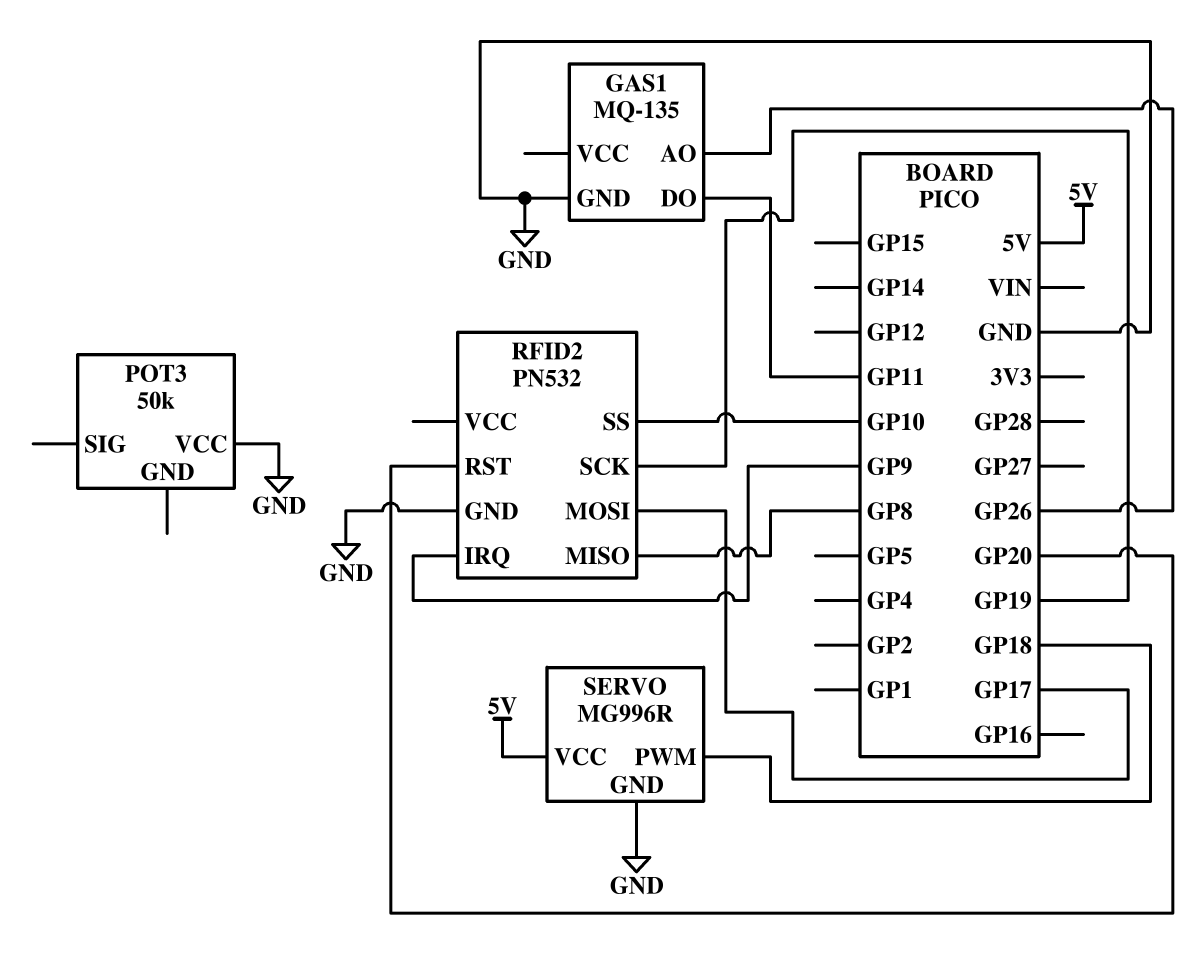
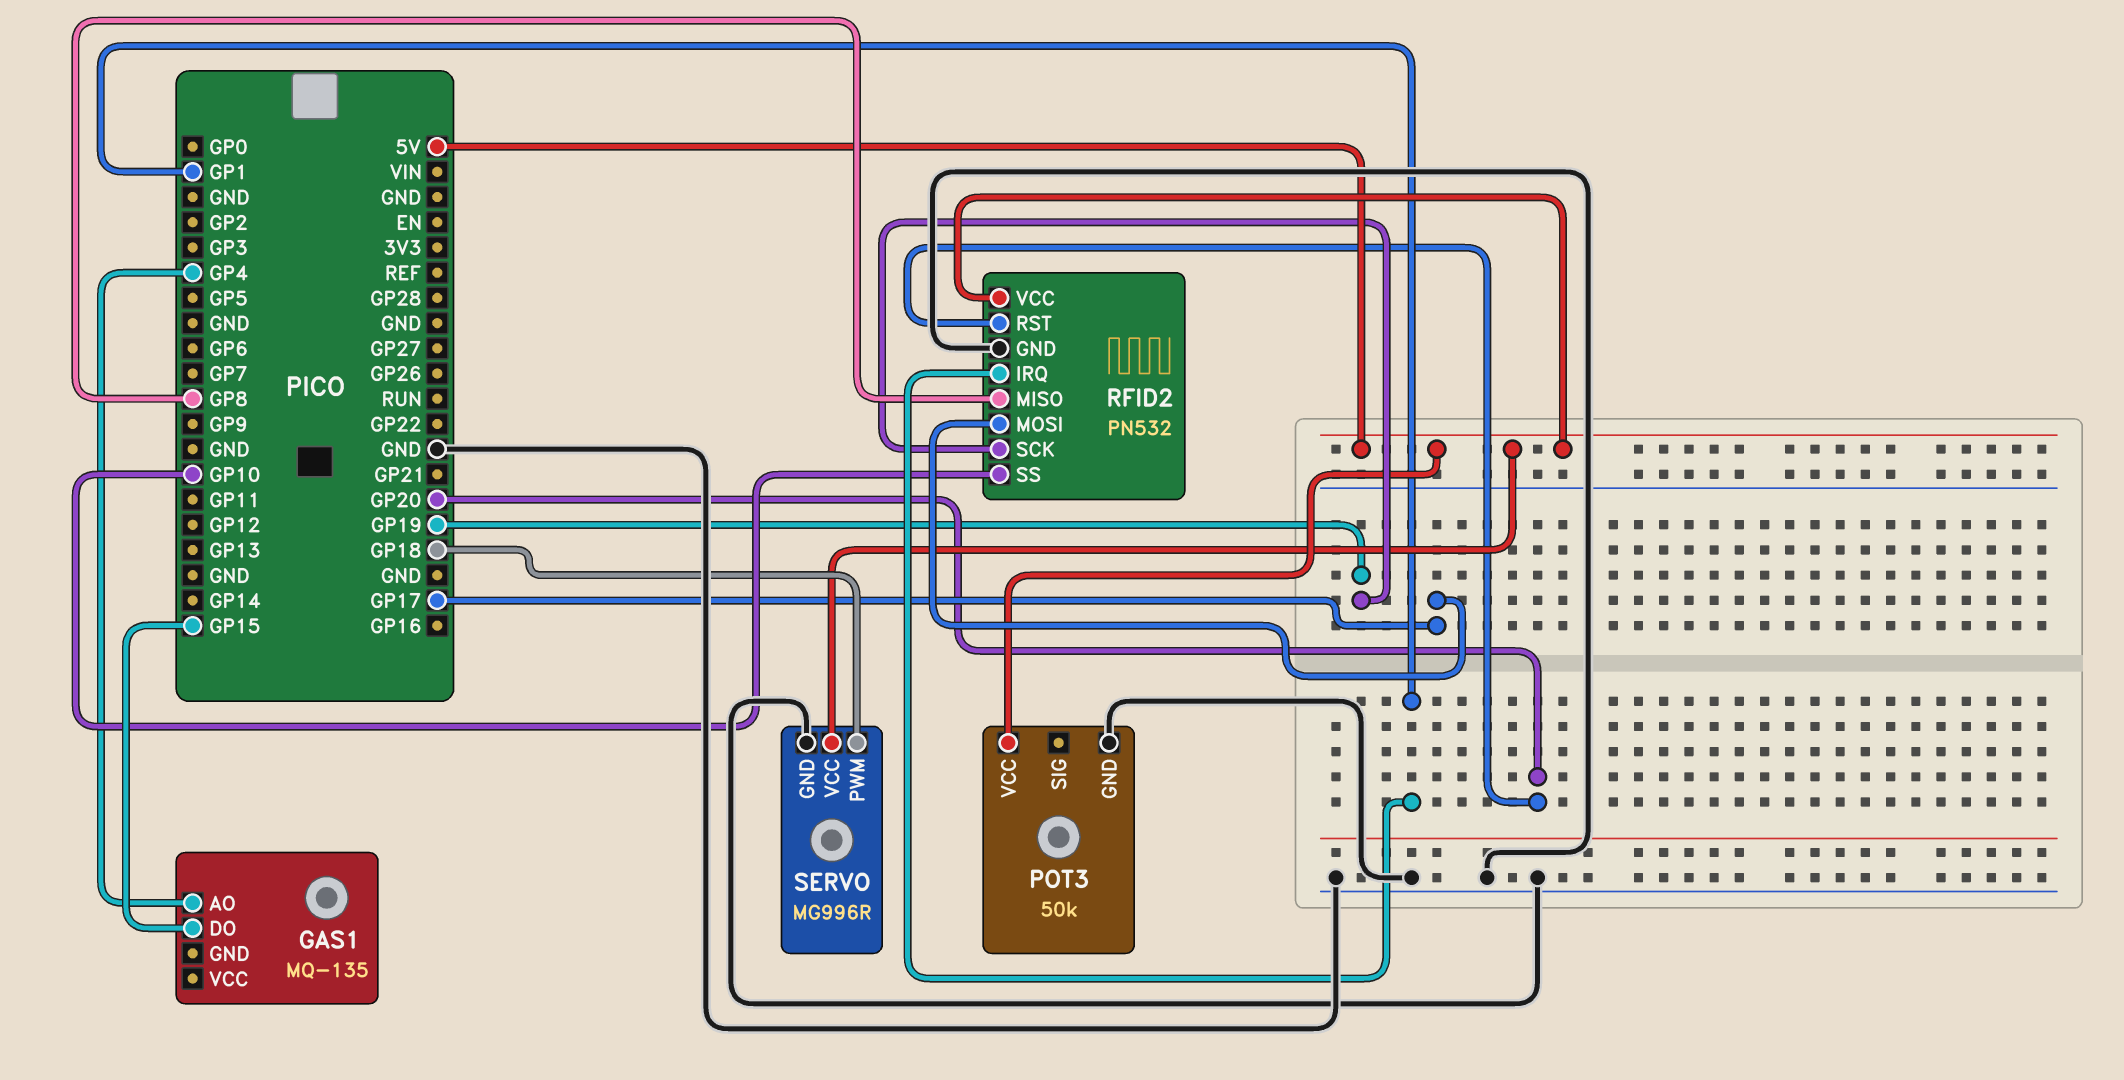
GAS1 pin AO: GP26 -> GP4
GAS1 pin DO: GP11 -> GP15
GAS1 pin GND: GND -> none
POT3 pin GND: none -> GND
POT3 pin VCC: GND -> 5V
RFID2 pin IRQ: GP9 -> GP1
RFID2 pin VCC: none -> 5V

